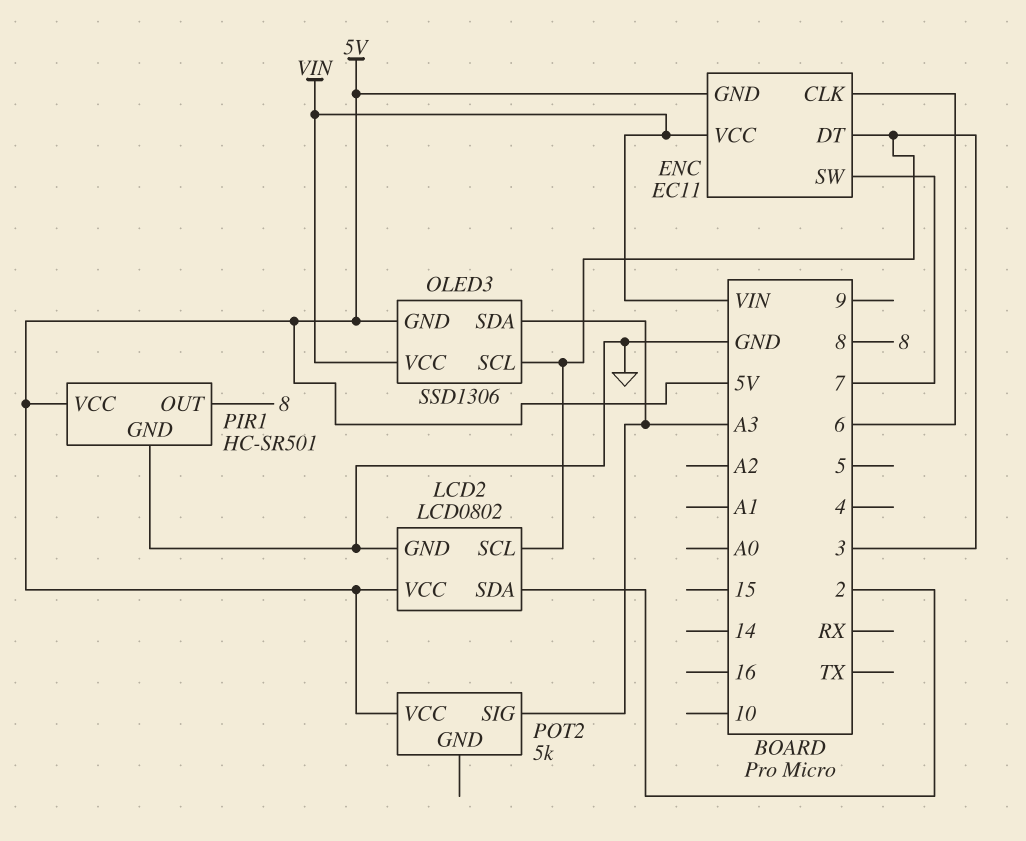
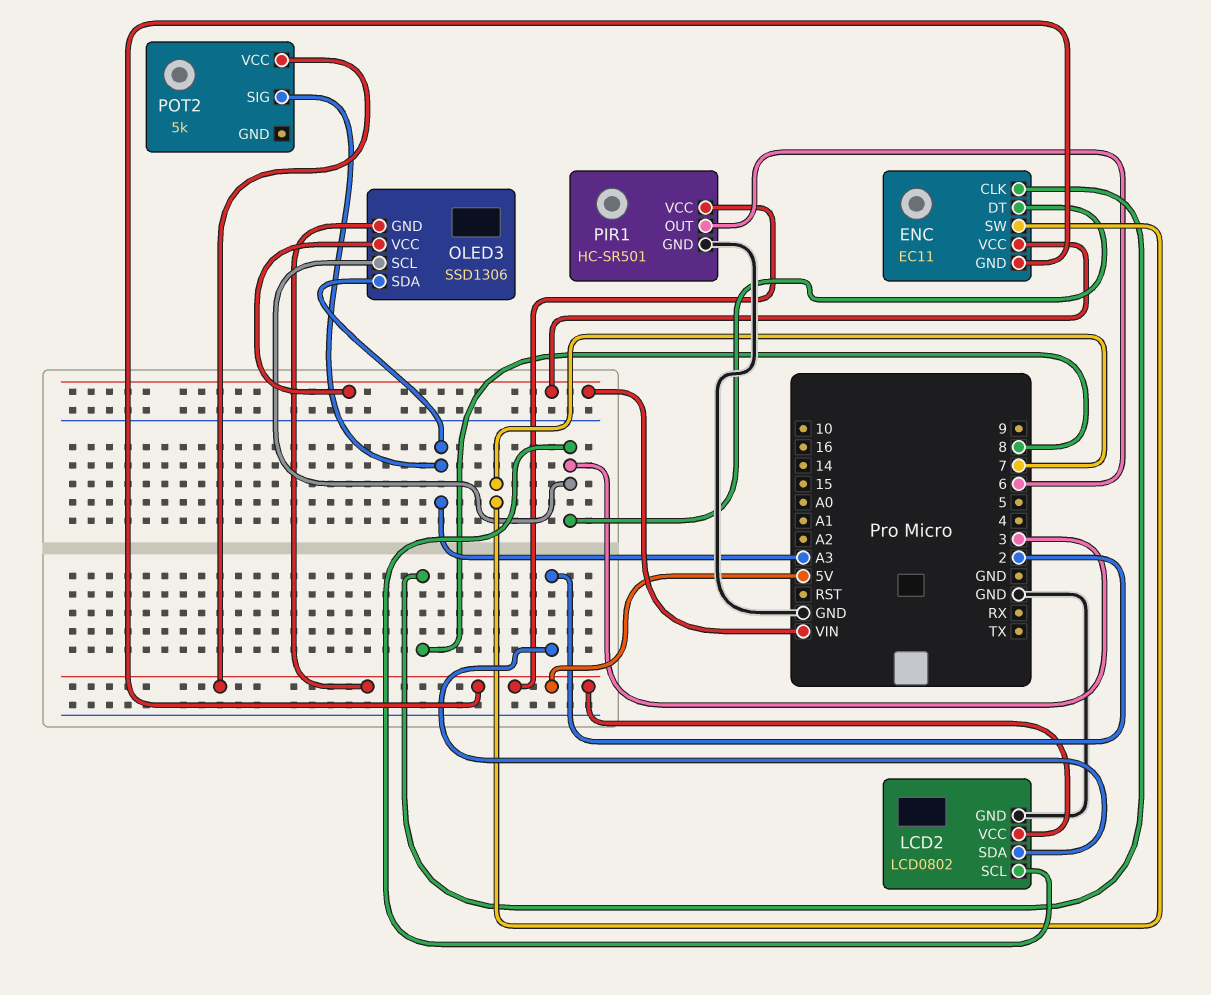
ENC pin CLK: 6 -> 8
PIR1 pin OUT: 8 -> 6

